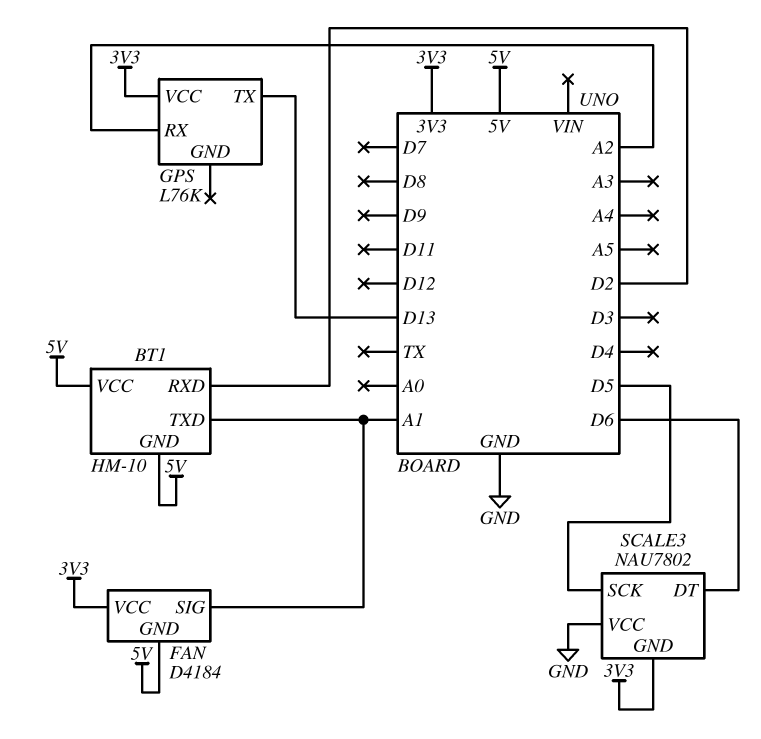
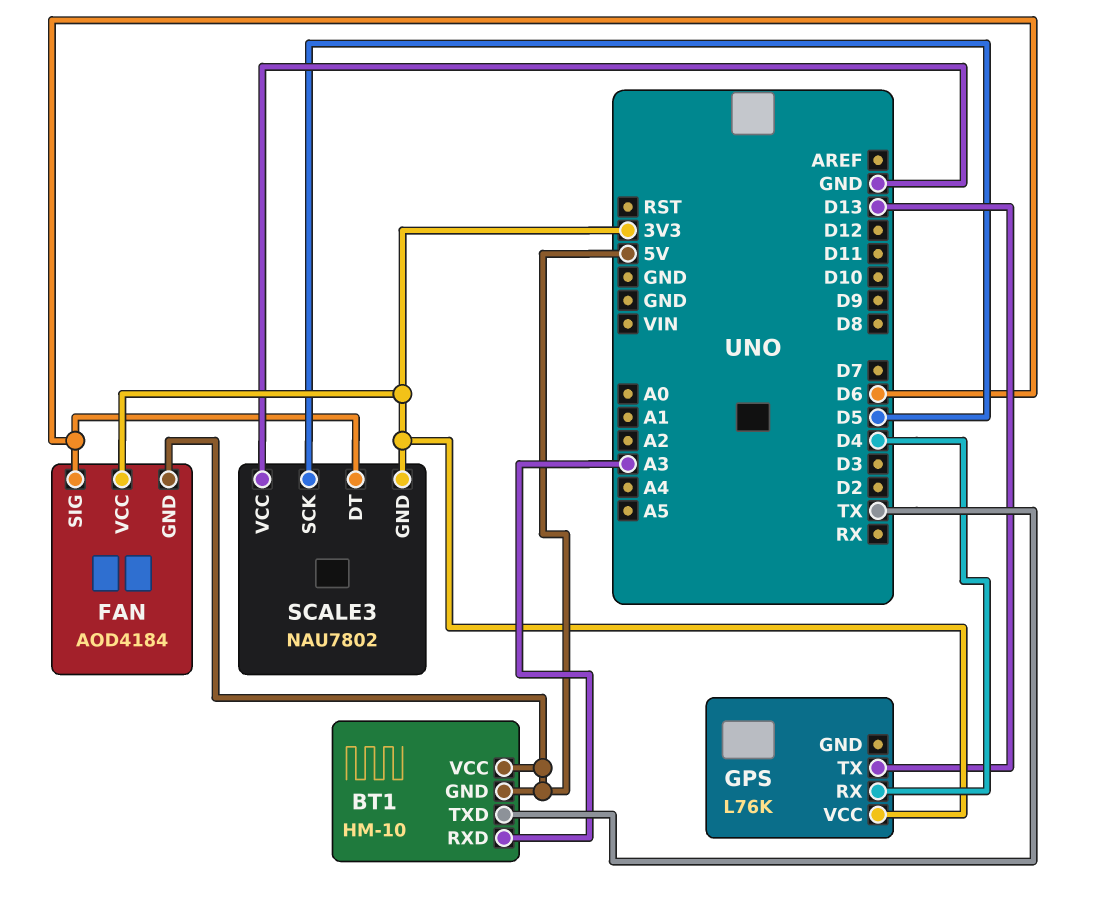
BT1 pin RXD: D2 -> A3
BT1 pin TXD: A1 -> TX
FAN: D4184 -> AOD4184
FAN pin SIG: A1 -> D6
GPS pin RX: A2 -> D4

